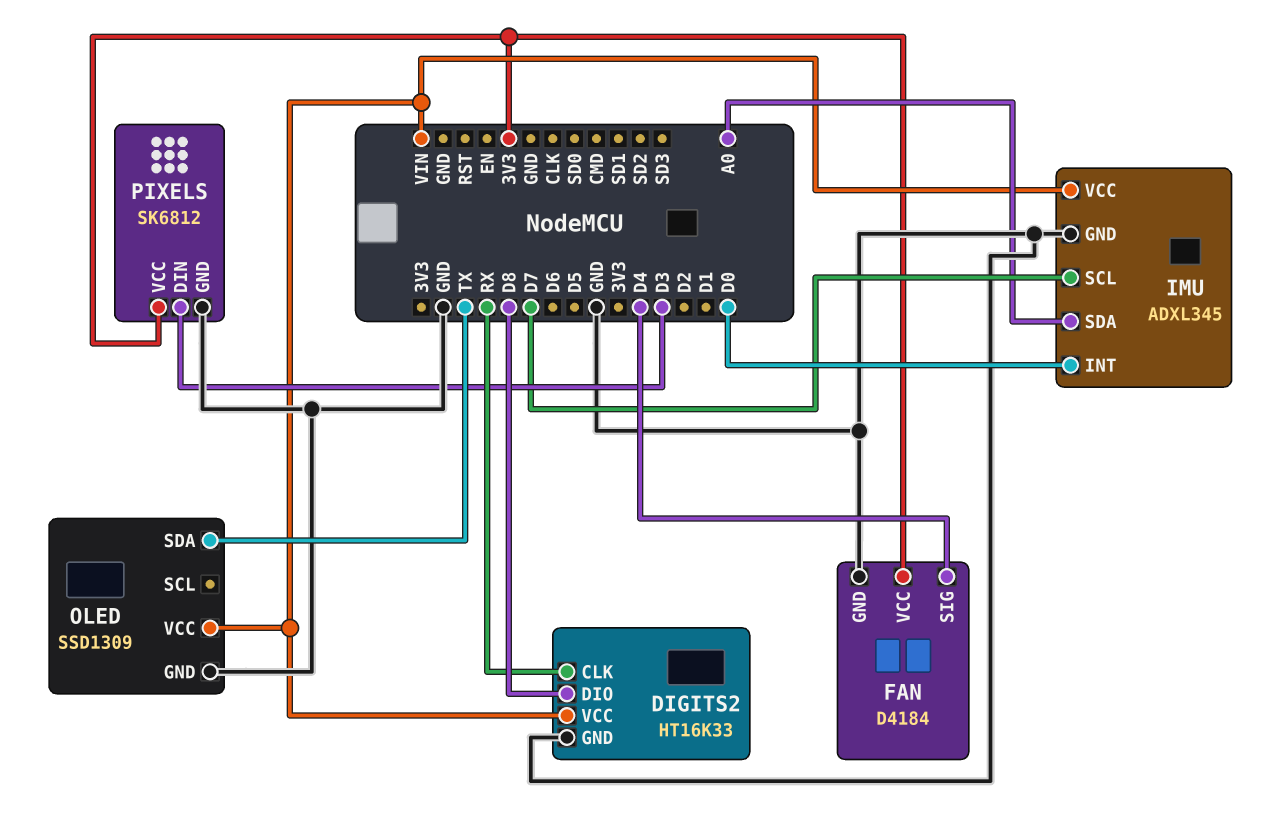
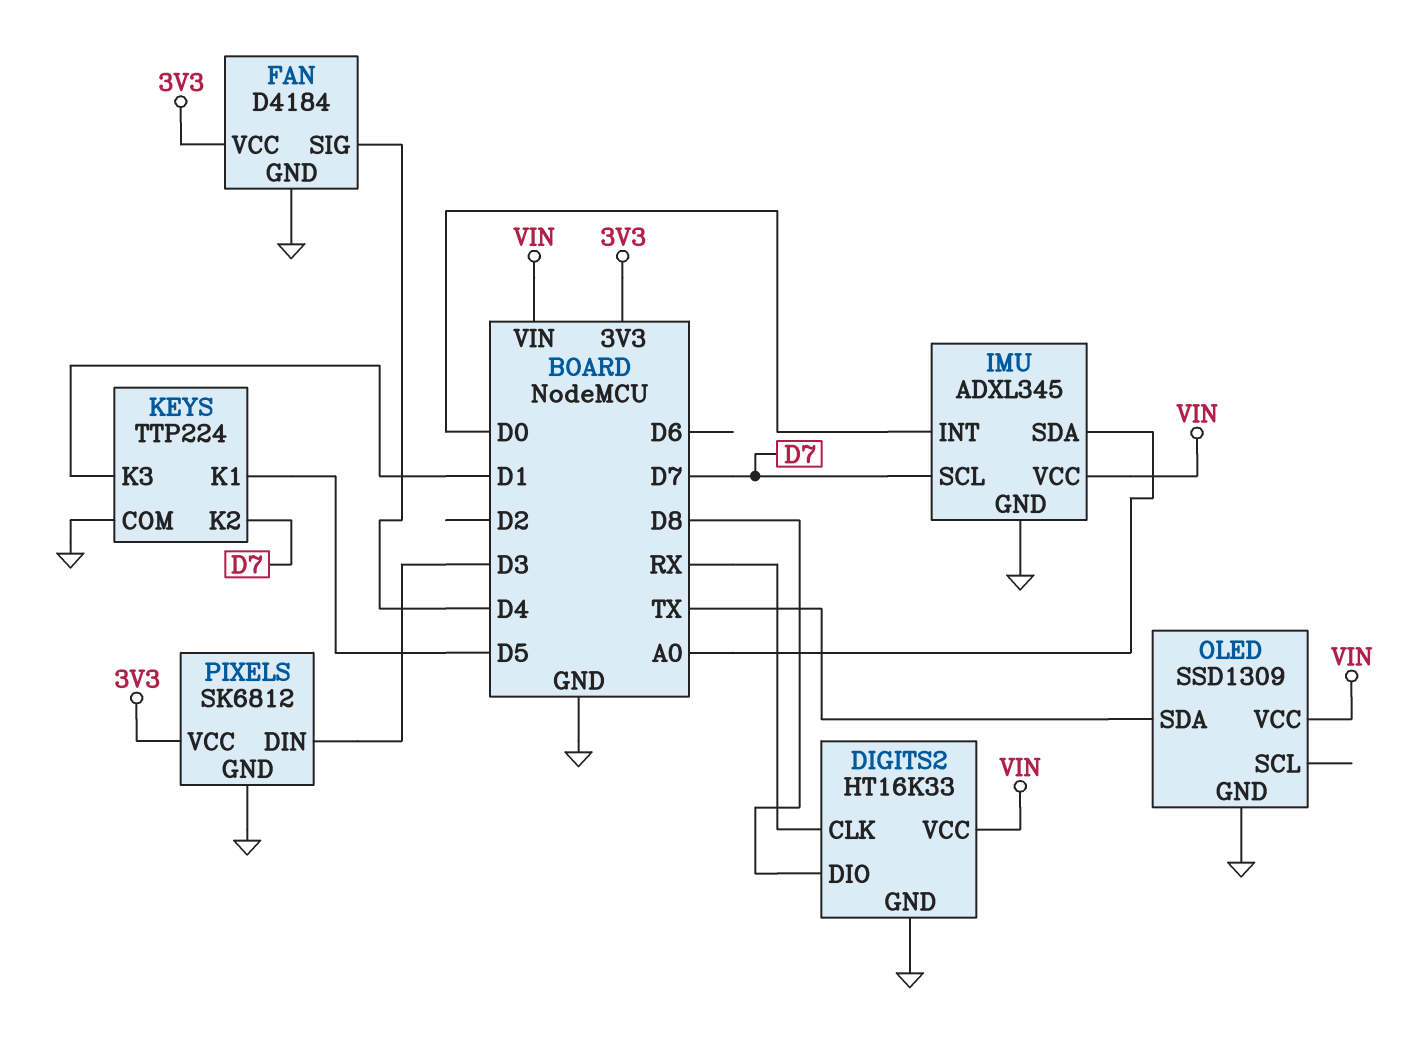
KEYS: none -> TTP224
KEYS pin COM: none -> GND
KEYS pin K1: none -> D5
KEYS pin K2: none -> D7
KEYS pin K3: none -> D1

